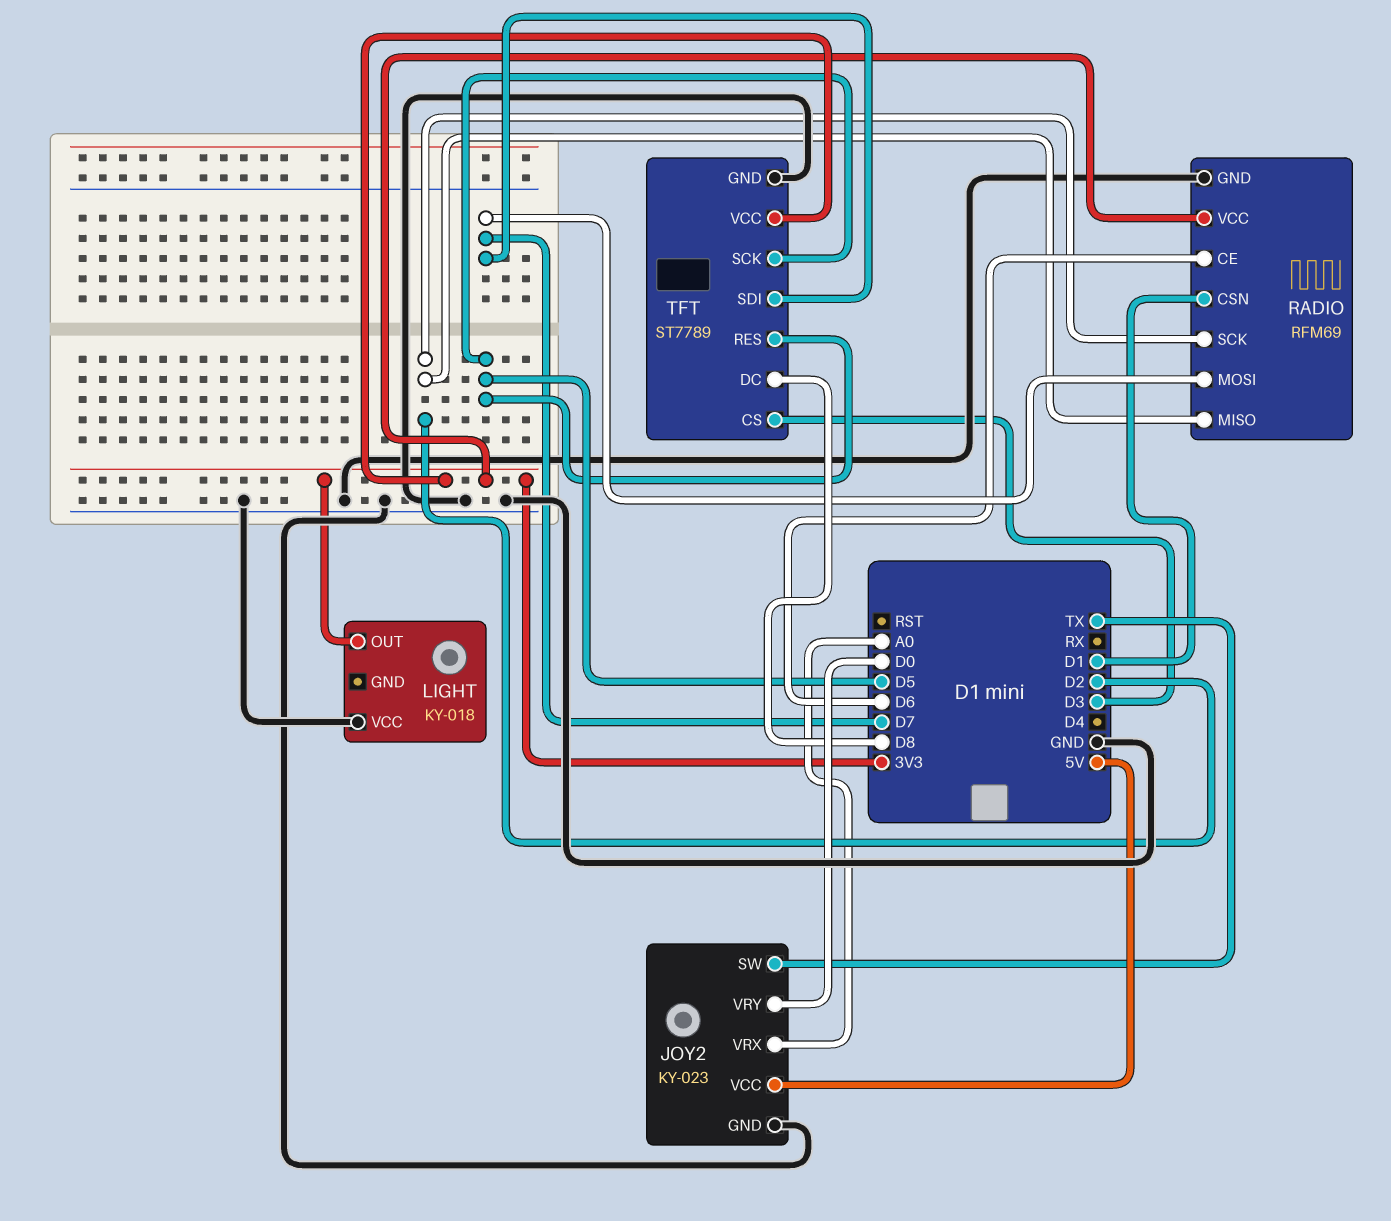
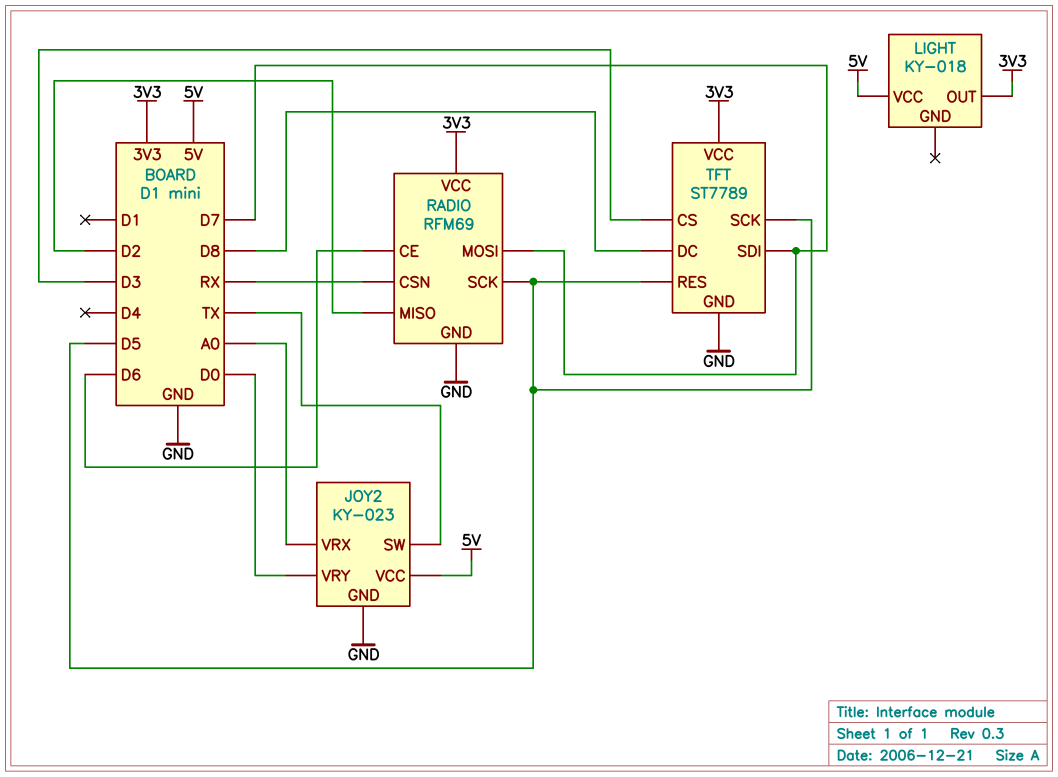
LIGHT pin VCC: GND -> 5V
RADIO pin CSN: D1 -> RX
RADIO pin SCK: D2 -> D5

